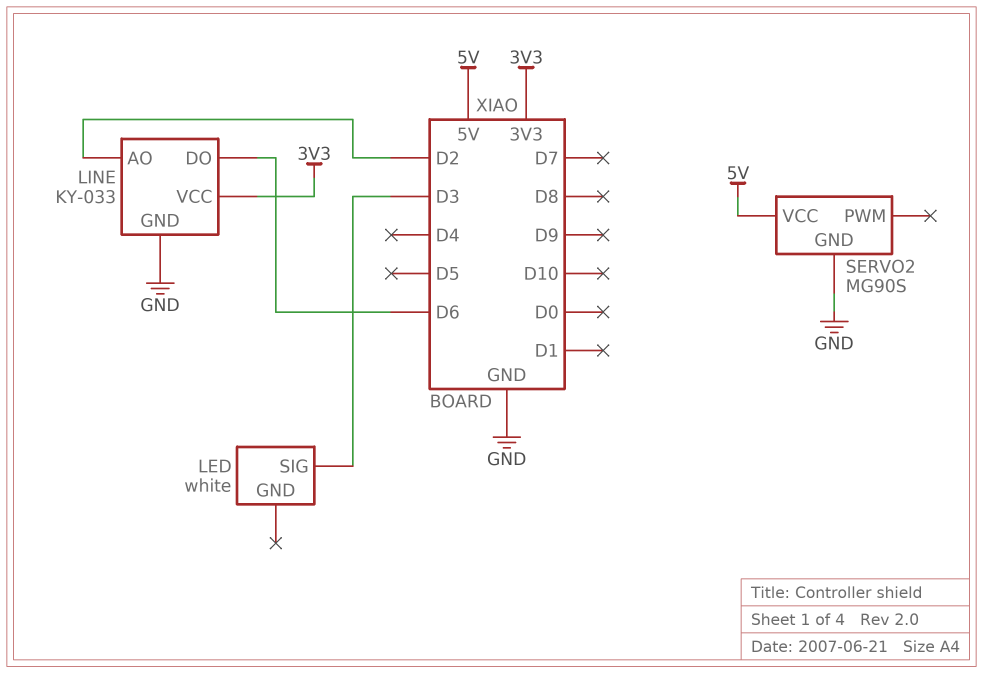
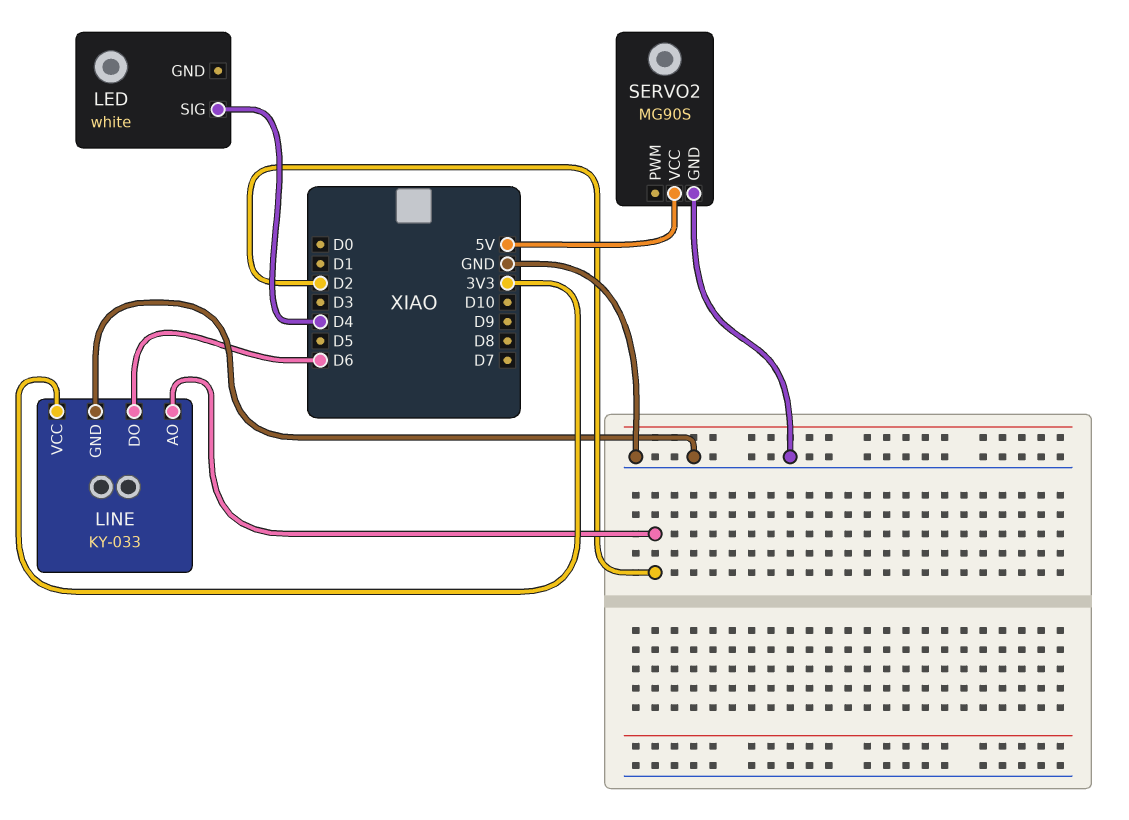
LED pin SIG: D3 -> D4

